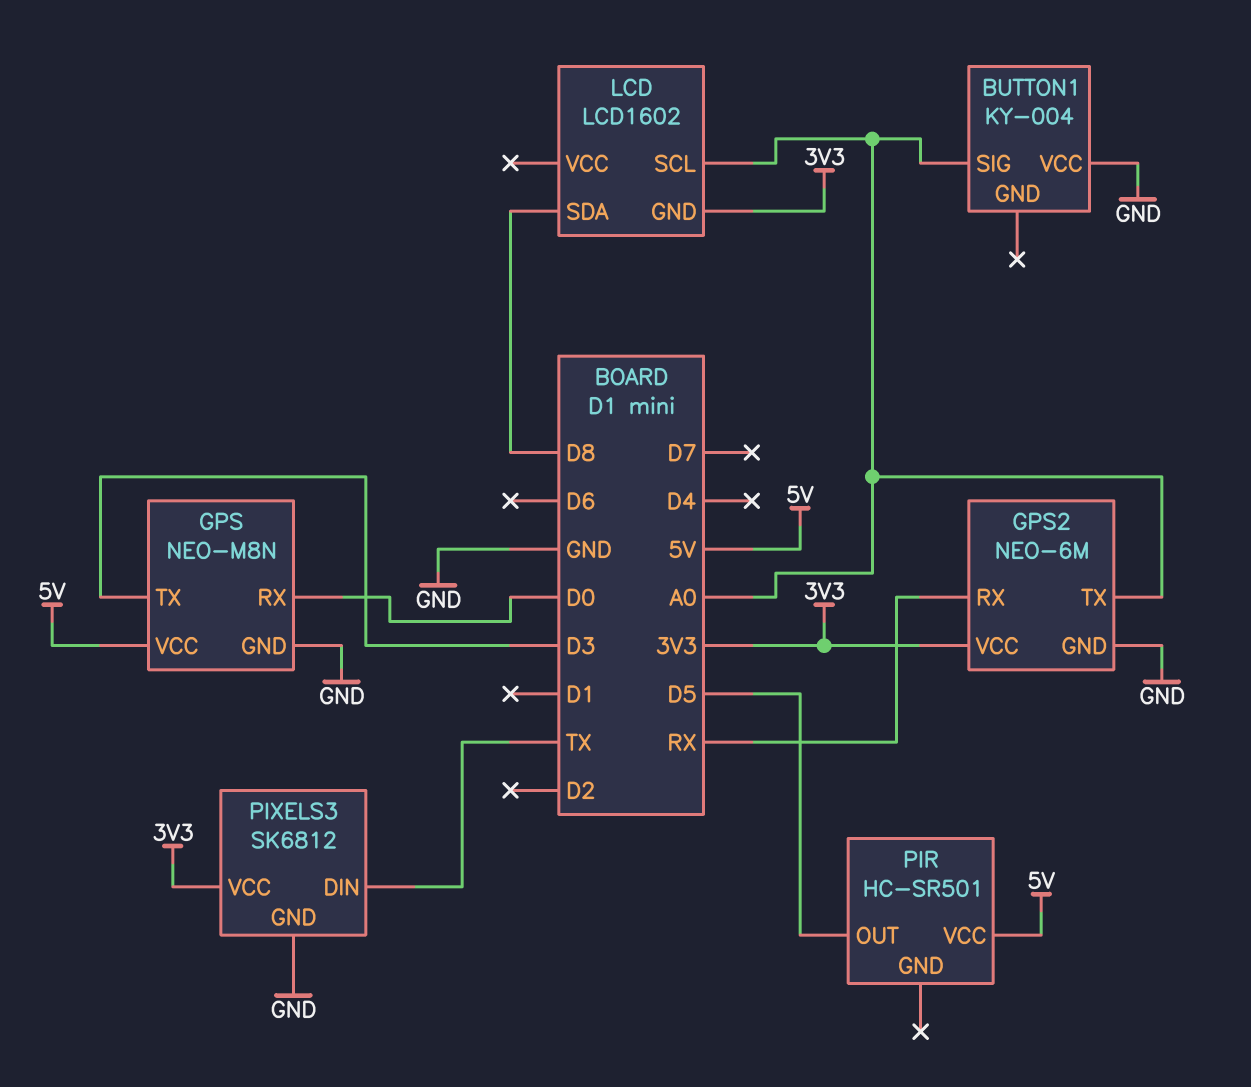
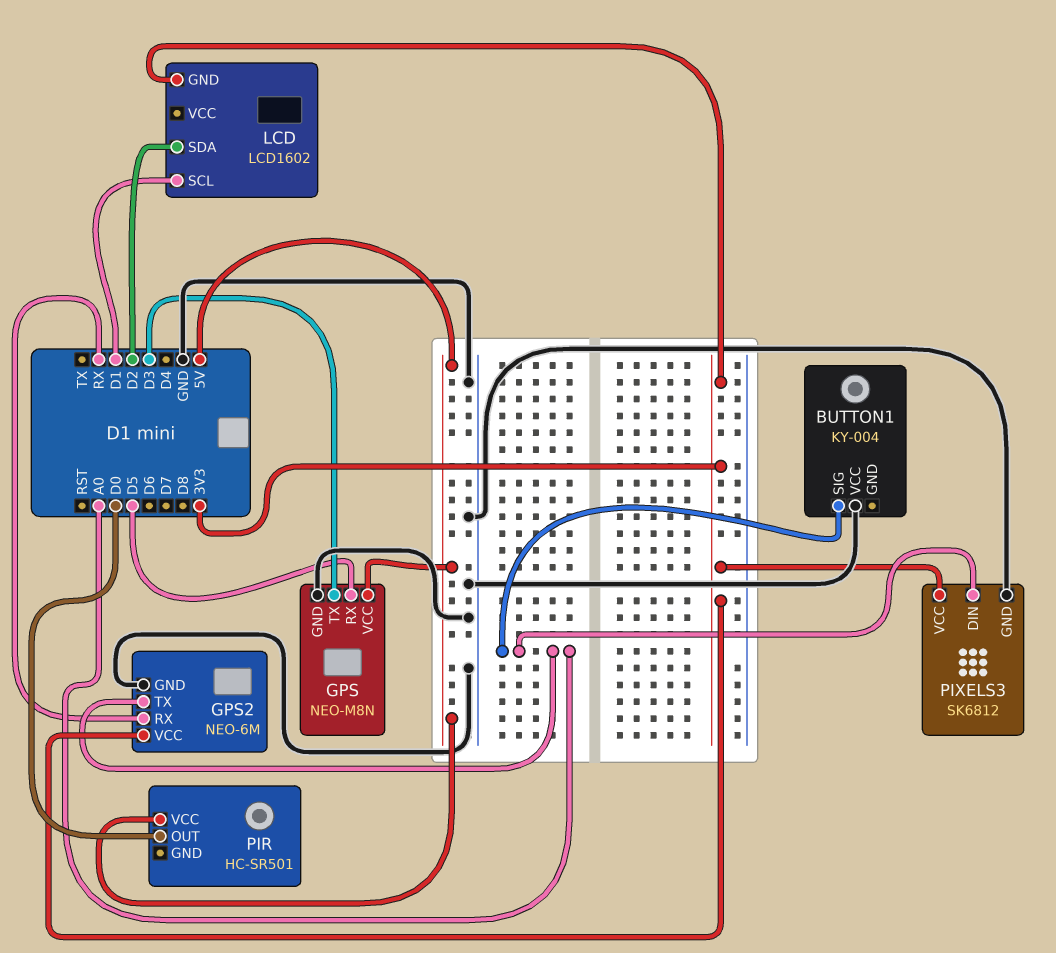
GPS pin RX: D0 -> D5
LCD pin SCL: A0 -> D1
LCD pin SDA: D8 -> D2
PIR pin OUT: D5 -> D0
PIXELS3 pin DIN: TX -> A0

